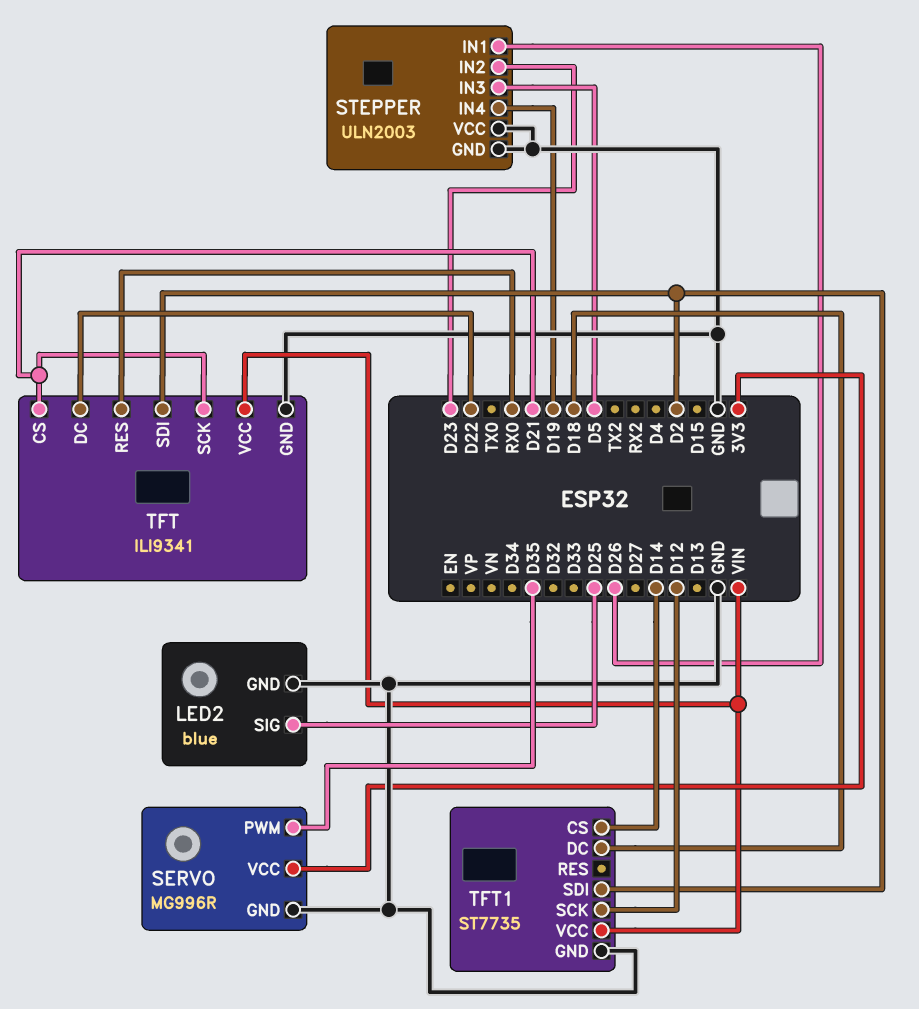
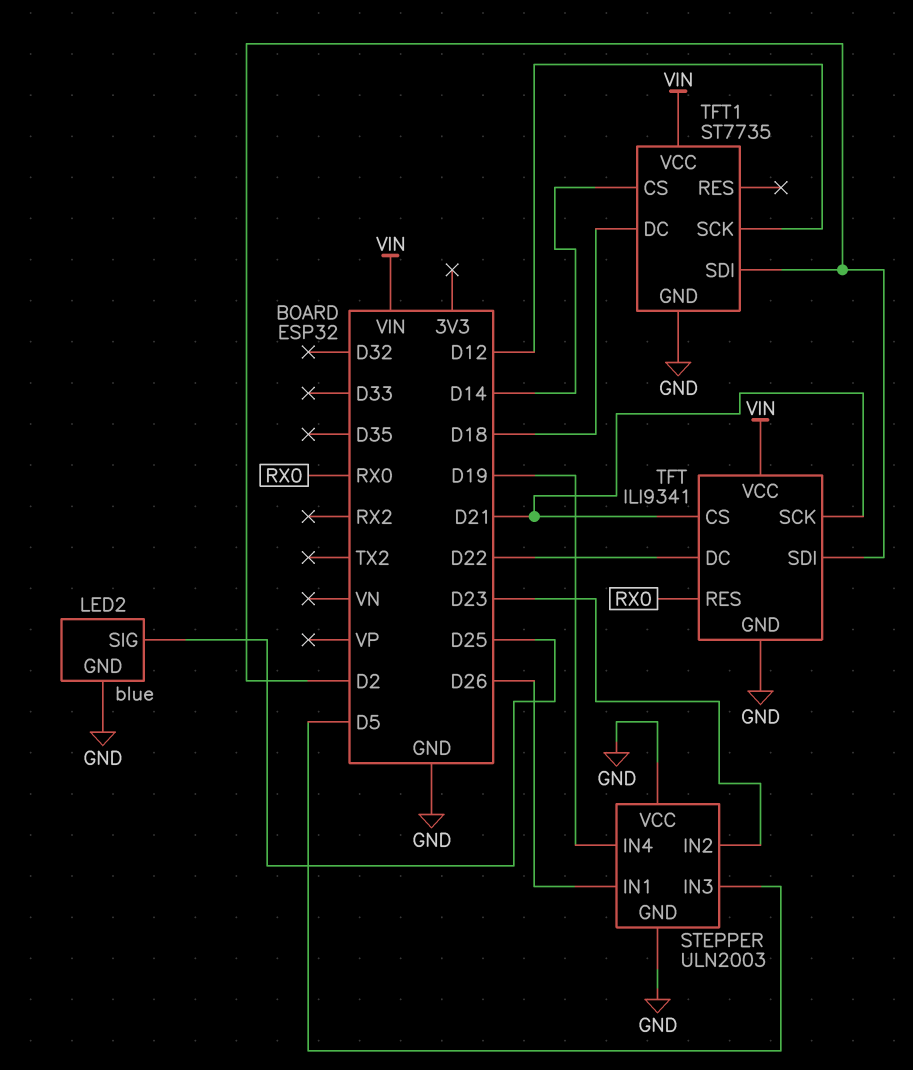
SERVO: MG996R -> none
SERVO pin GND: GND -> none
SERVO pin PWM: D35 -> none
SERVO pin VCC: 3V3 -> none

